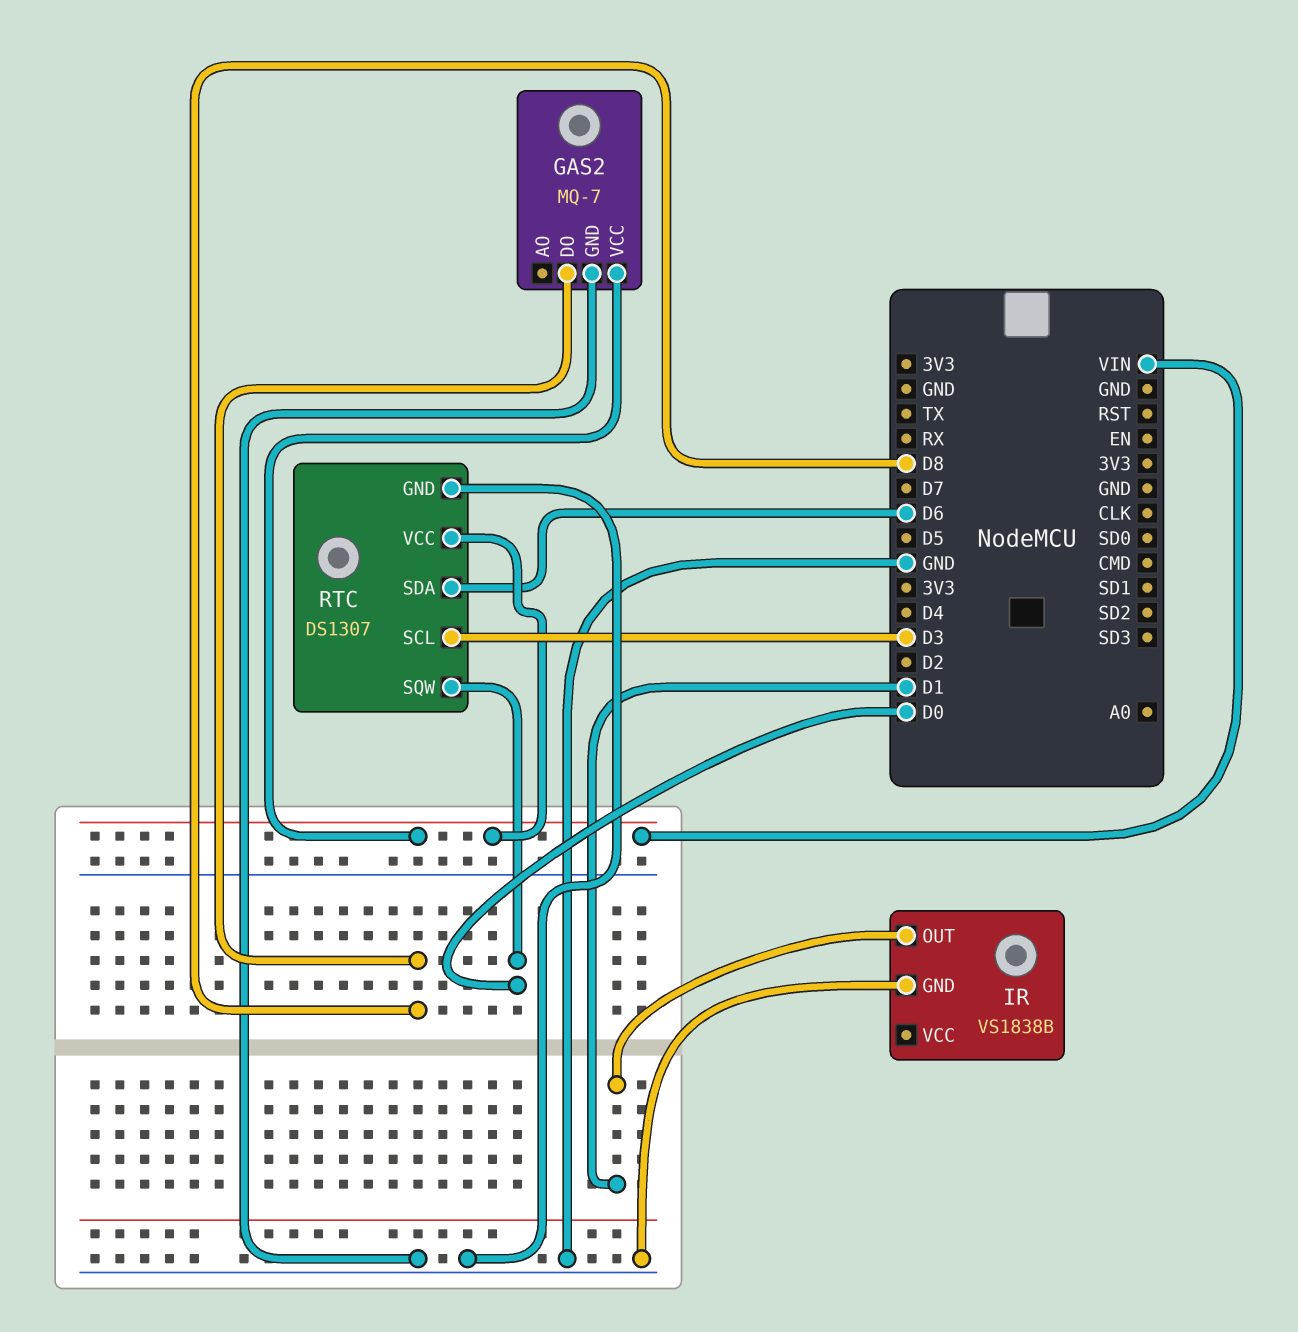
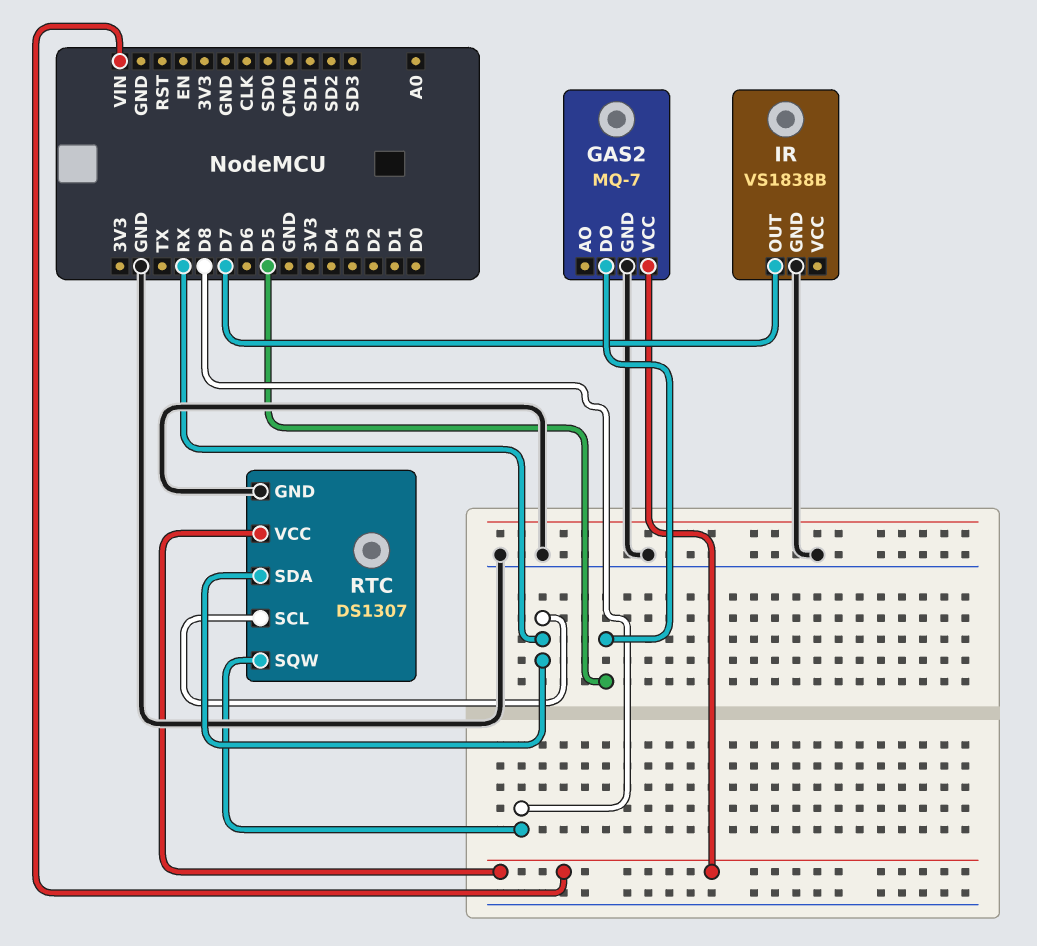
GAS2 pin DO: D8 -> D5
IR pin OUT: D1 -> D7
RTC pin SCL: D3 -> RX
RTC pin SDA: D6 -> RX
RTC pin SQW: D0 -> D8

